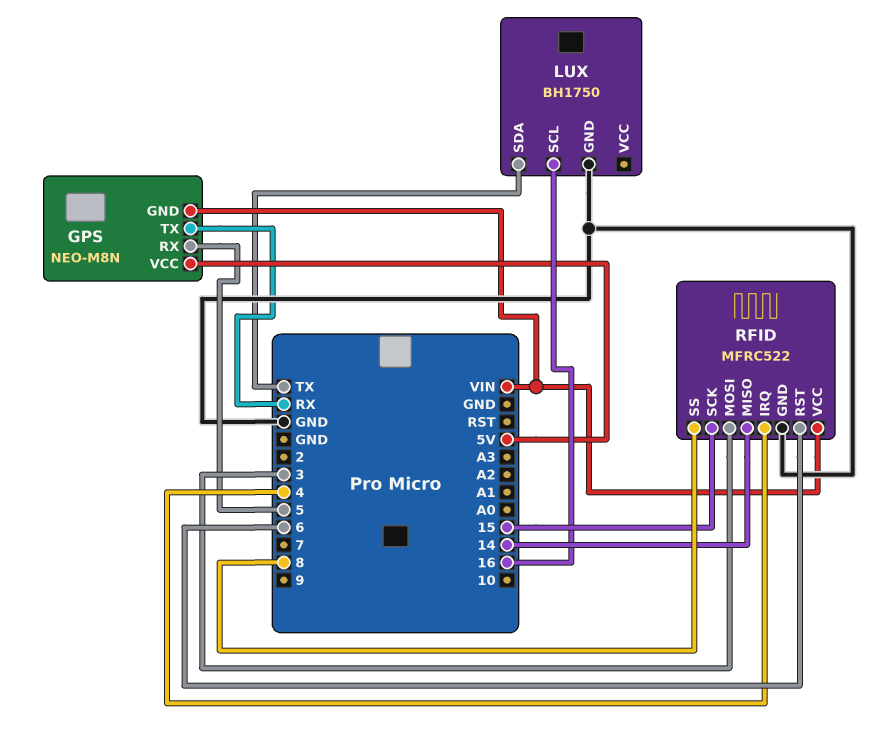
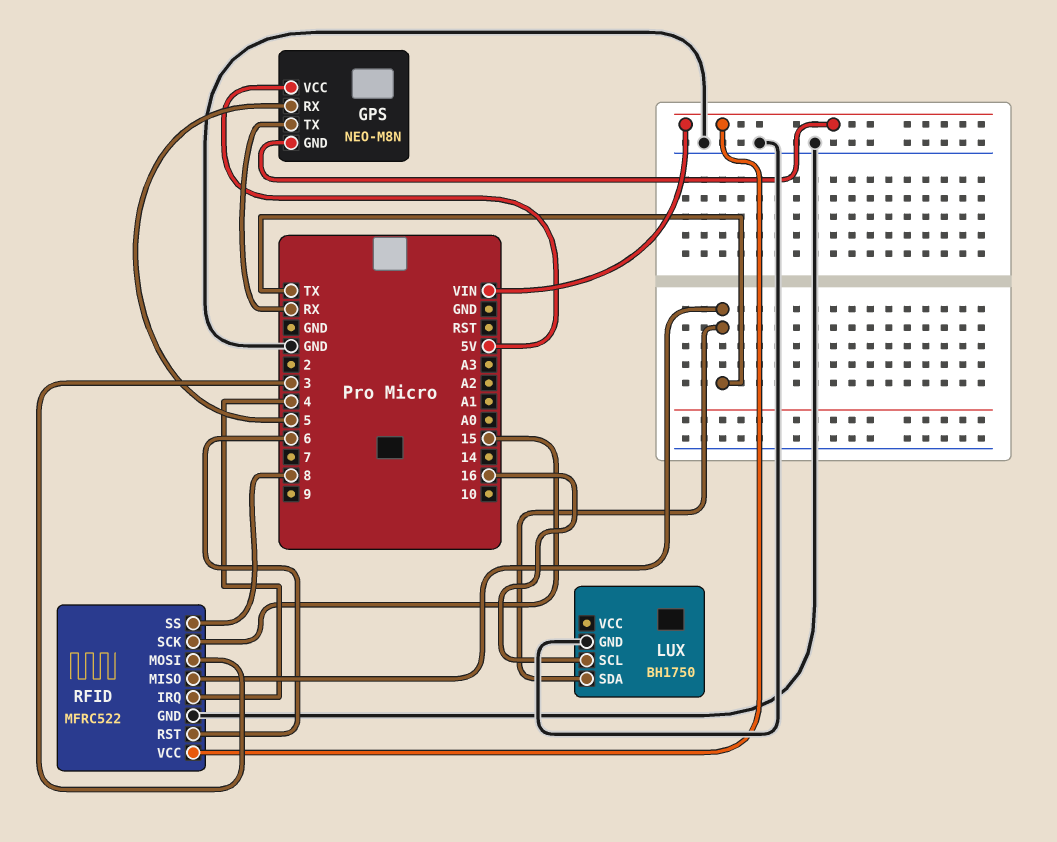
RFID pin MISO: 14 -> TX

